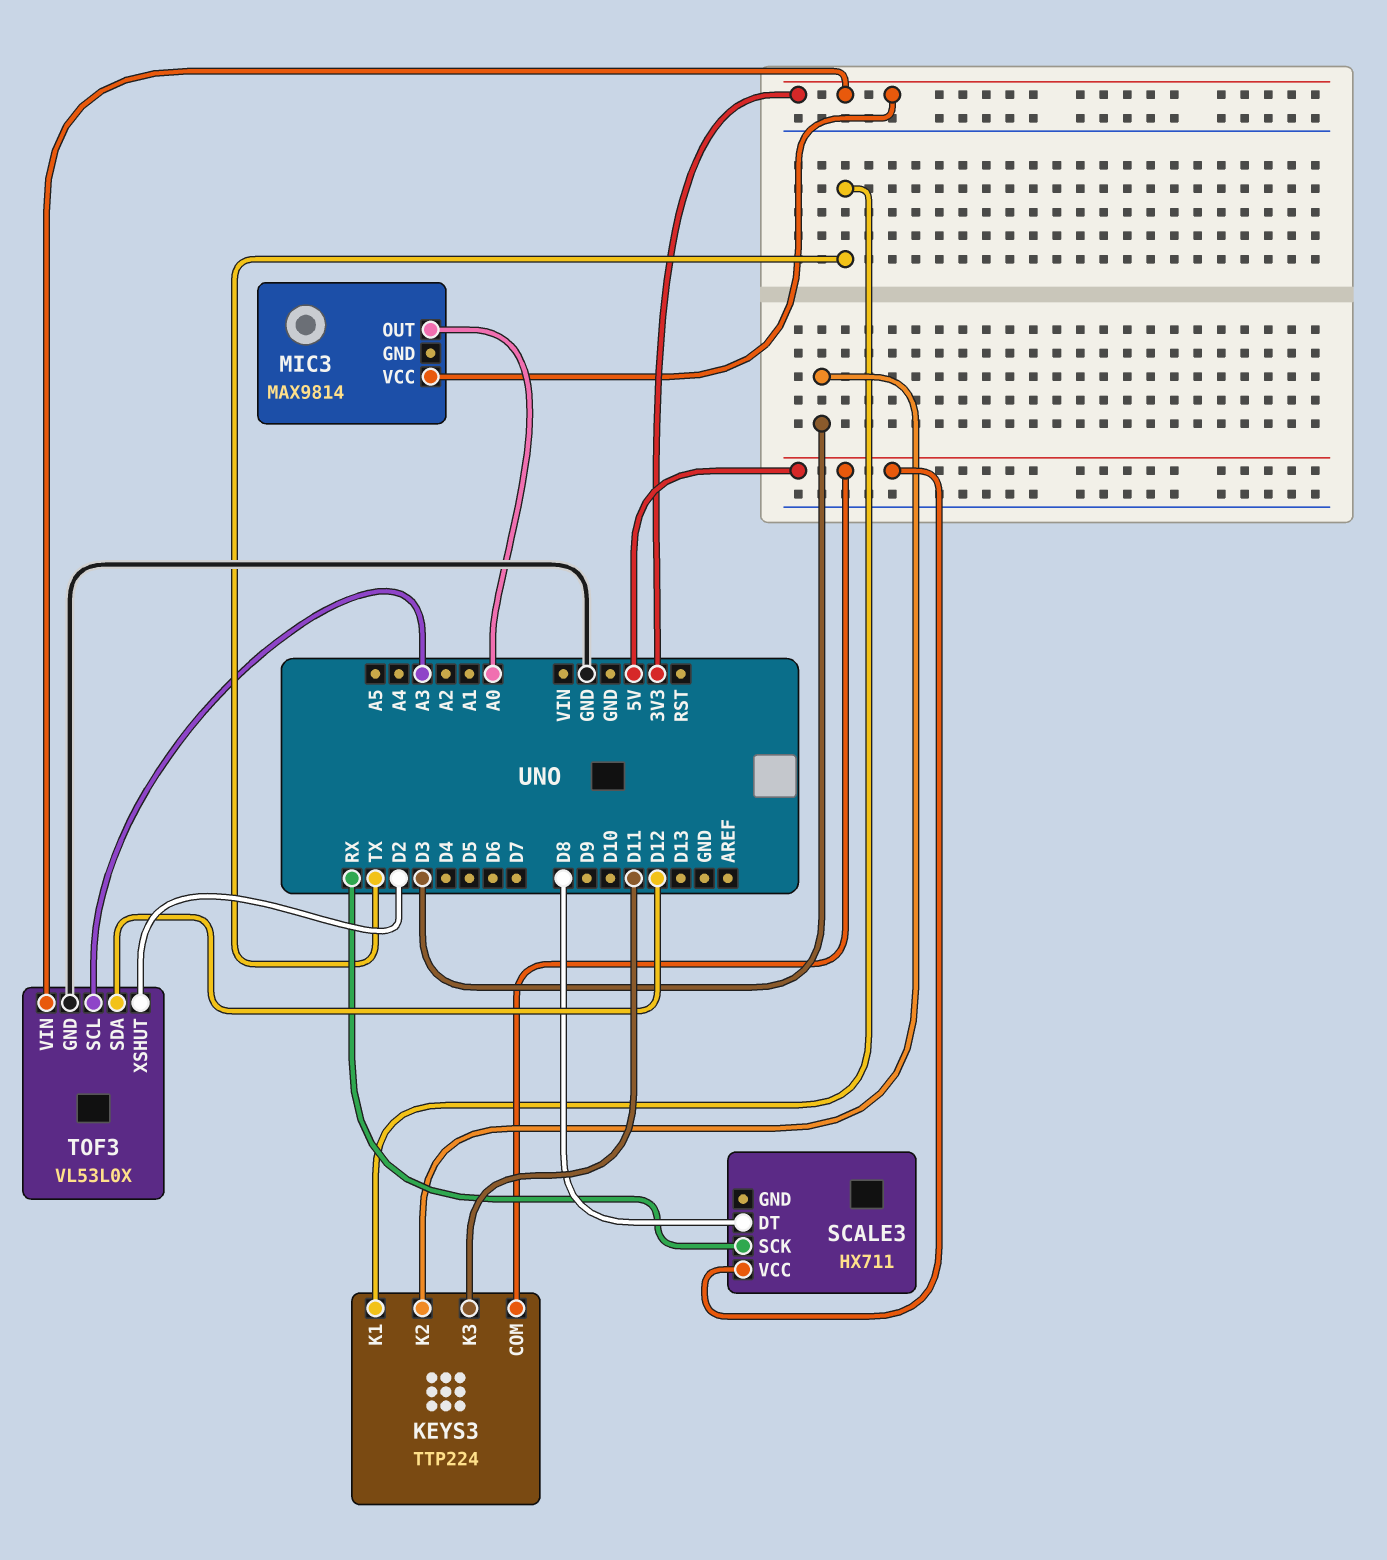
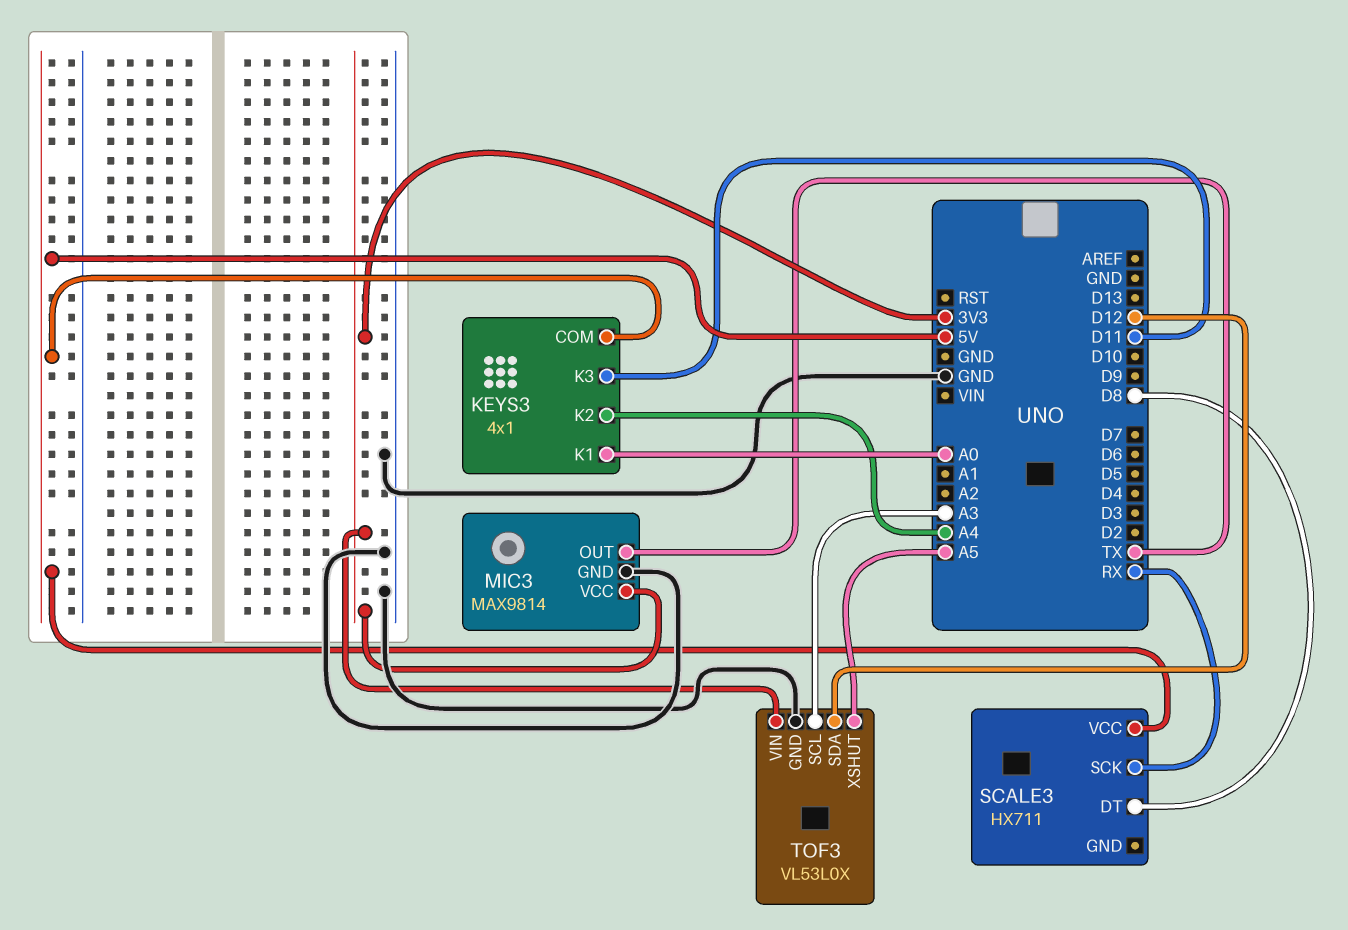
KEYS3: TTP224 -> 4x1
KEYS3 pin K1: TX -> A0
KEYS3 pin K2: D3 -> A4
MIC3 pin GND: none -> GND
MIC3 pin OUT: A0 -> TX
TOF3 pin XSHUT: D2 -> A5

